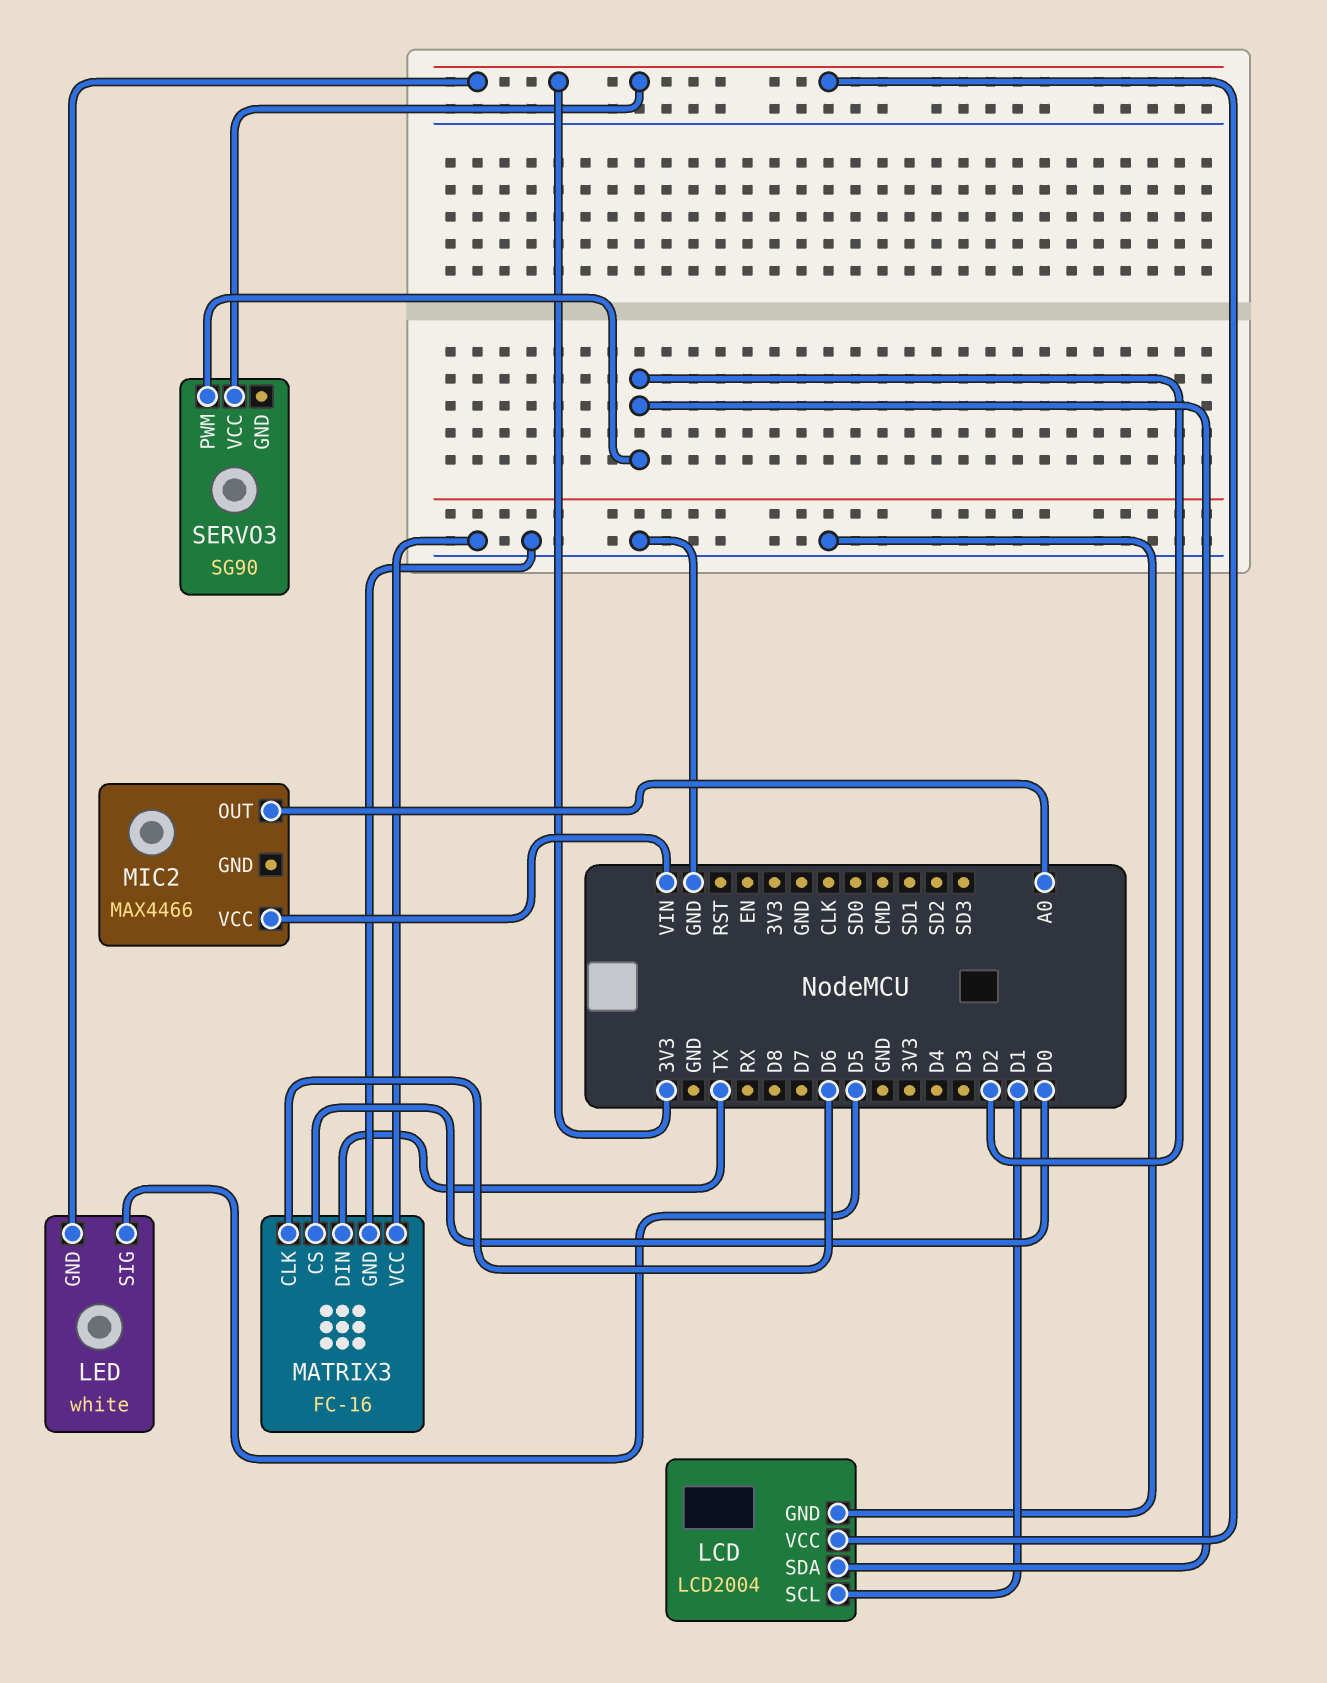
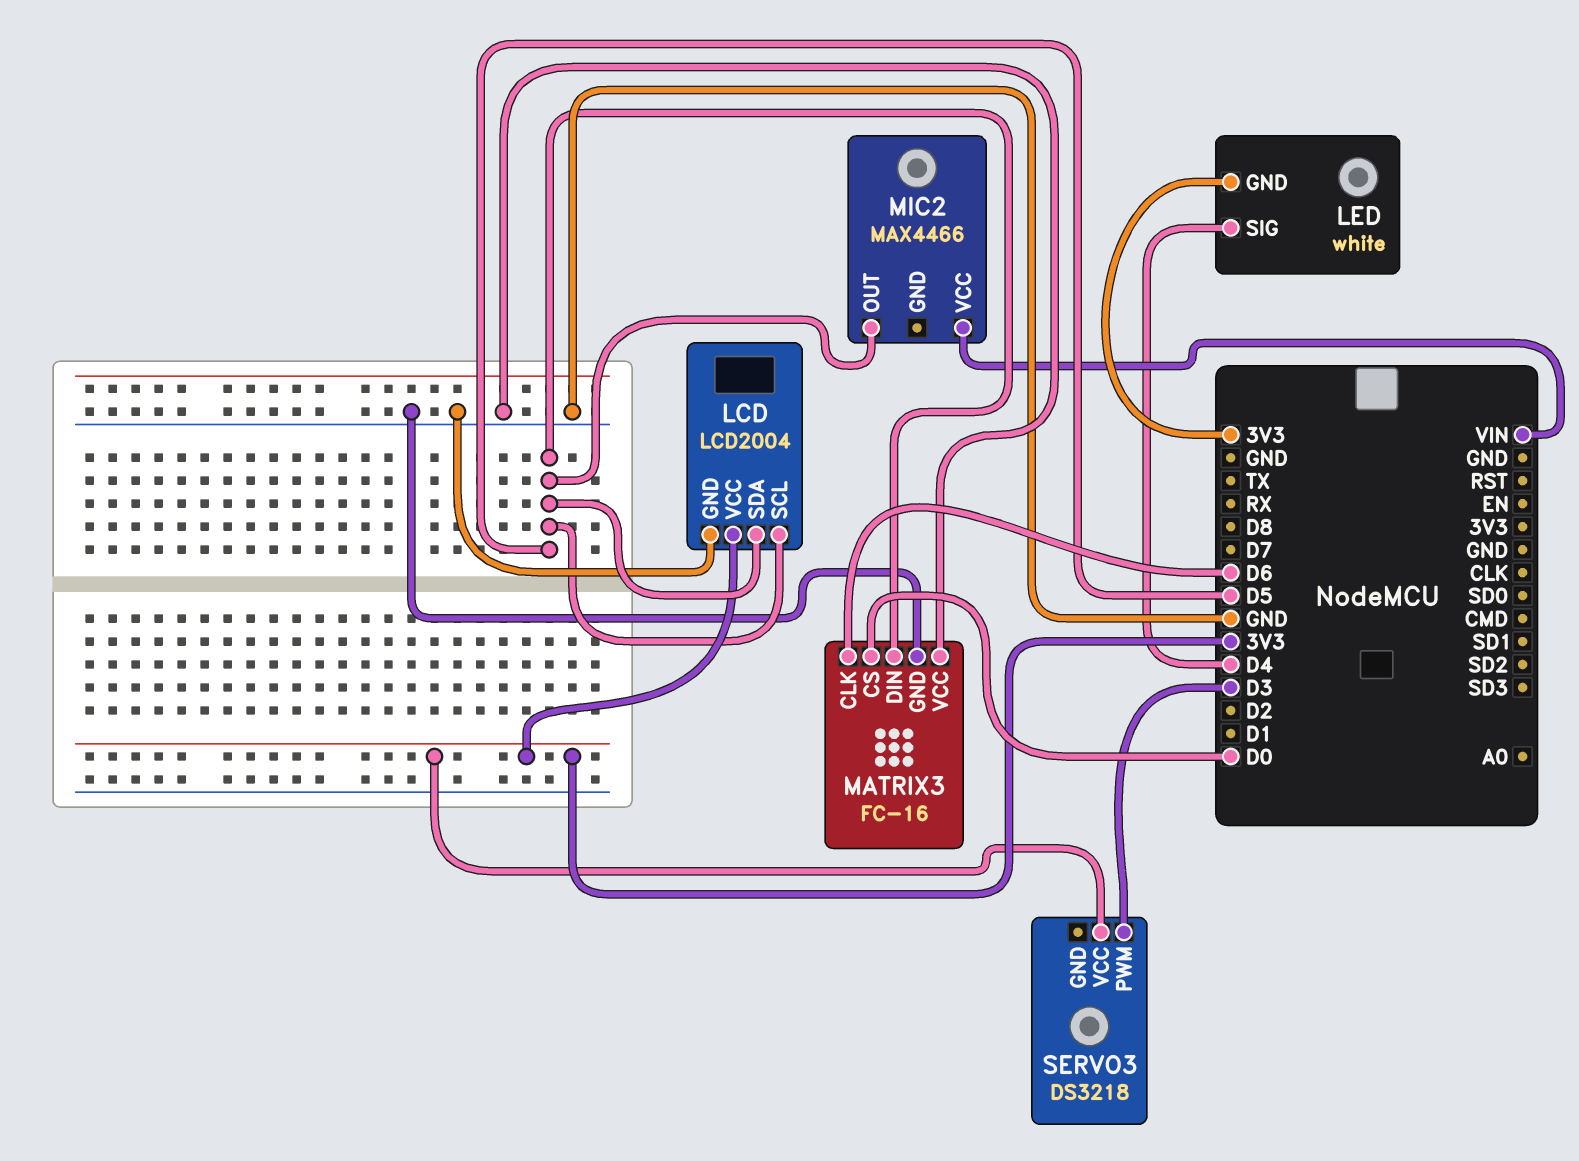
LCD pin SCL: D1 -> D5
LCD pin SDA: D2 -> D5
LED pin SIG: D5 -> D4
MATRIX3 pin DIN: TX -> D5
MIC2 pin OUT: A0 -> D5
SERVO3: SG90 -> DS3218
SERVO3 pin PWM: D2 -> D3

